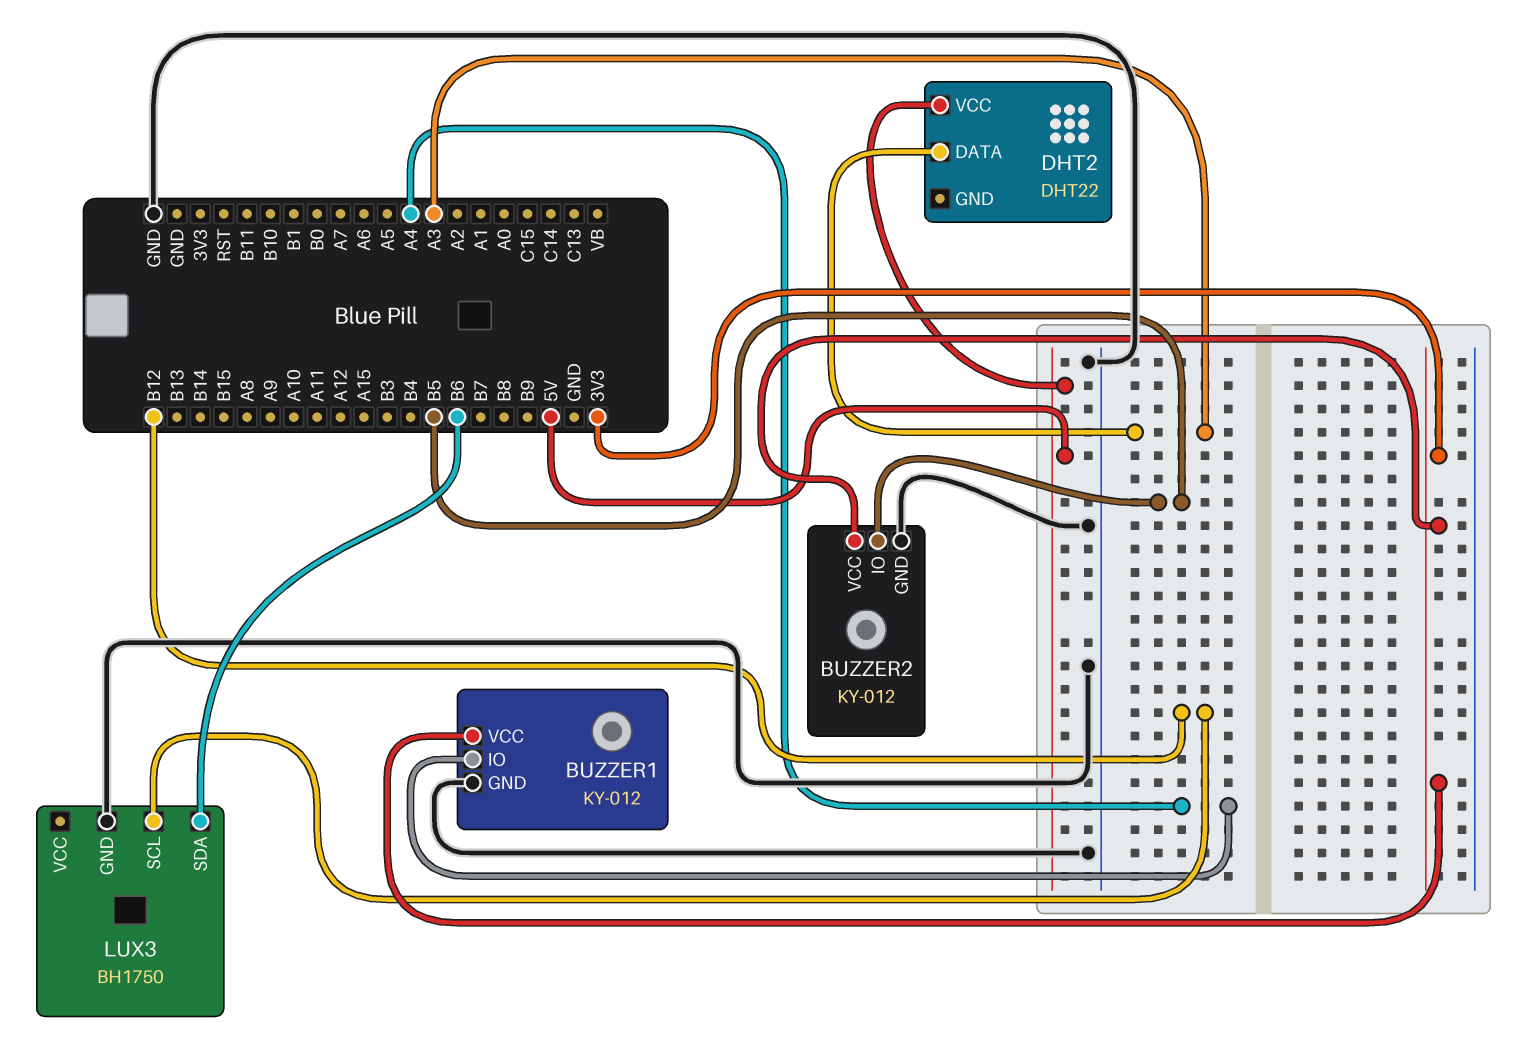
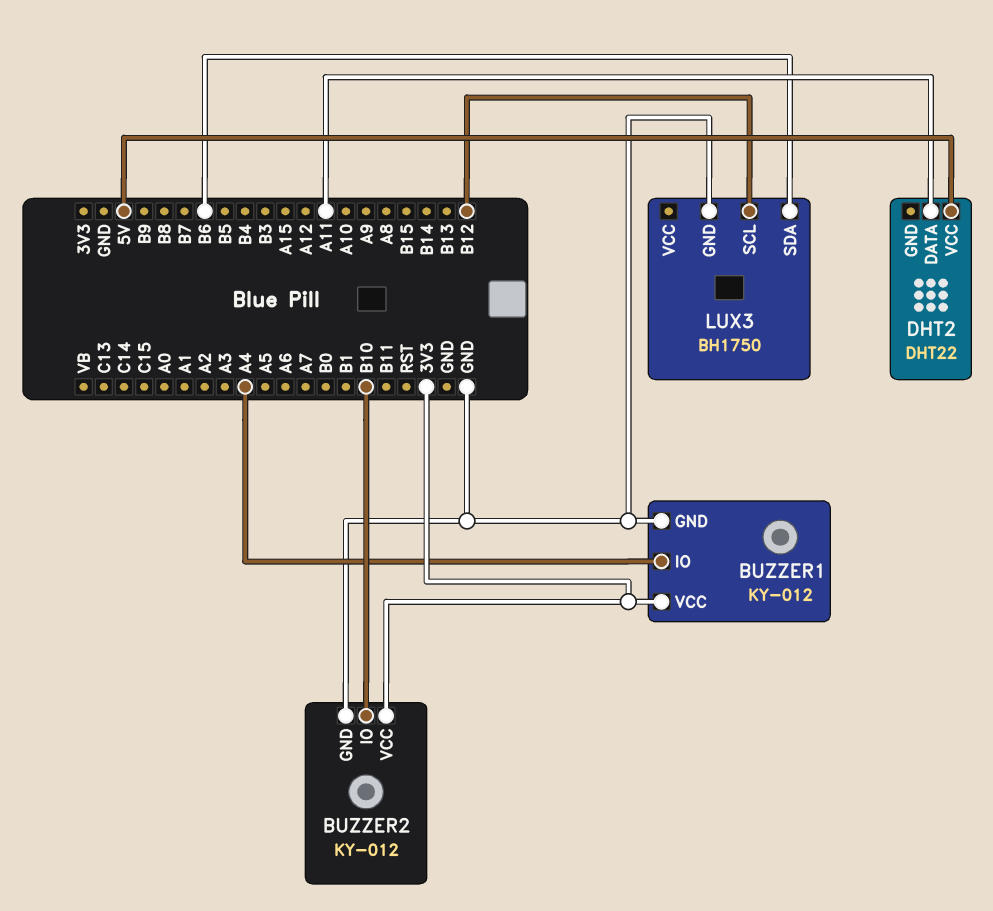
BUZZER2 pin IO: B5 -> B10
DHT2 pin DATA: A3 -> A11

